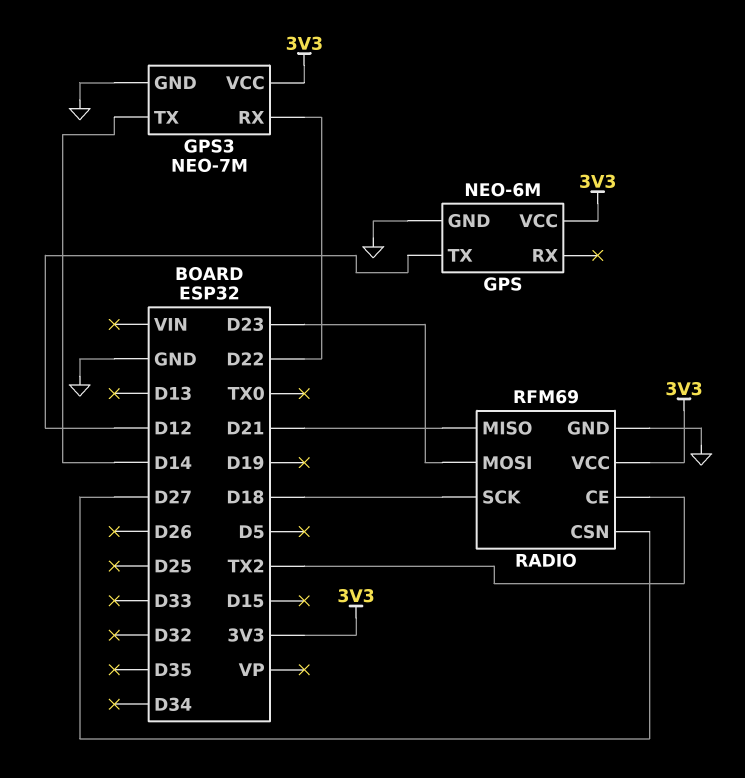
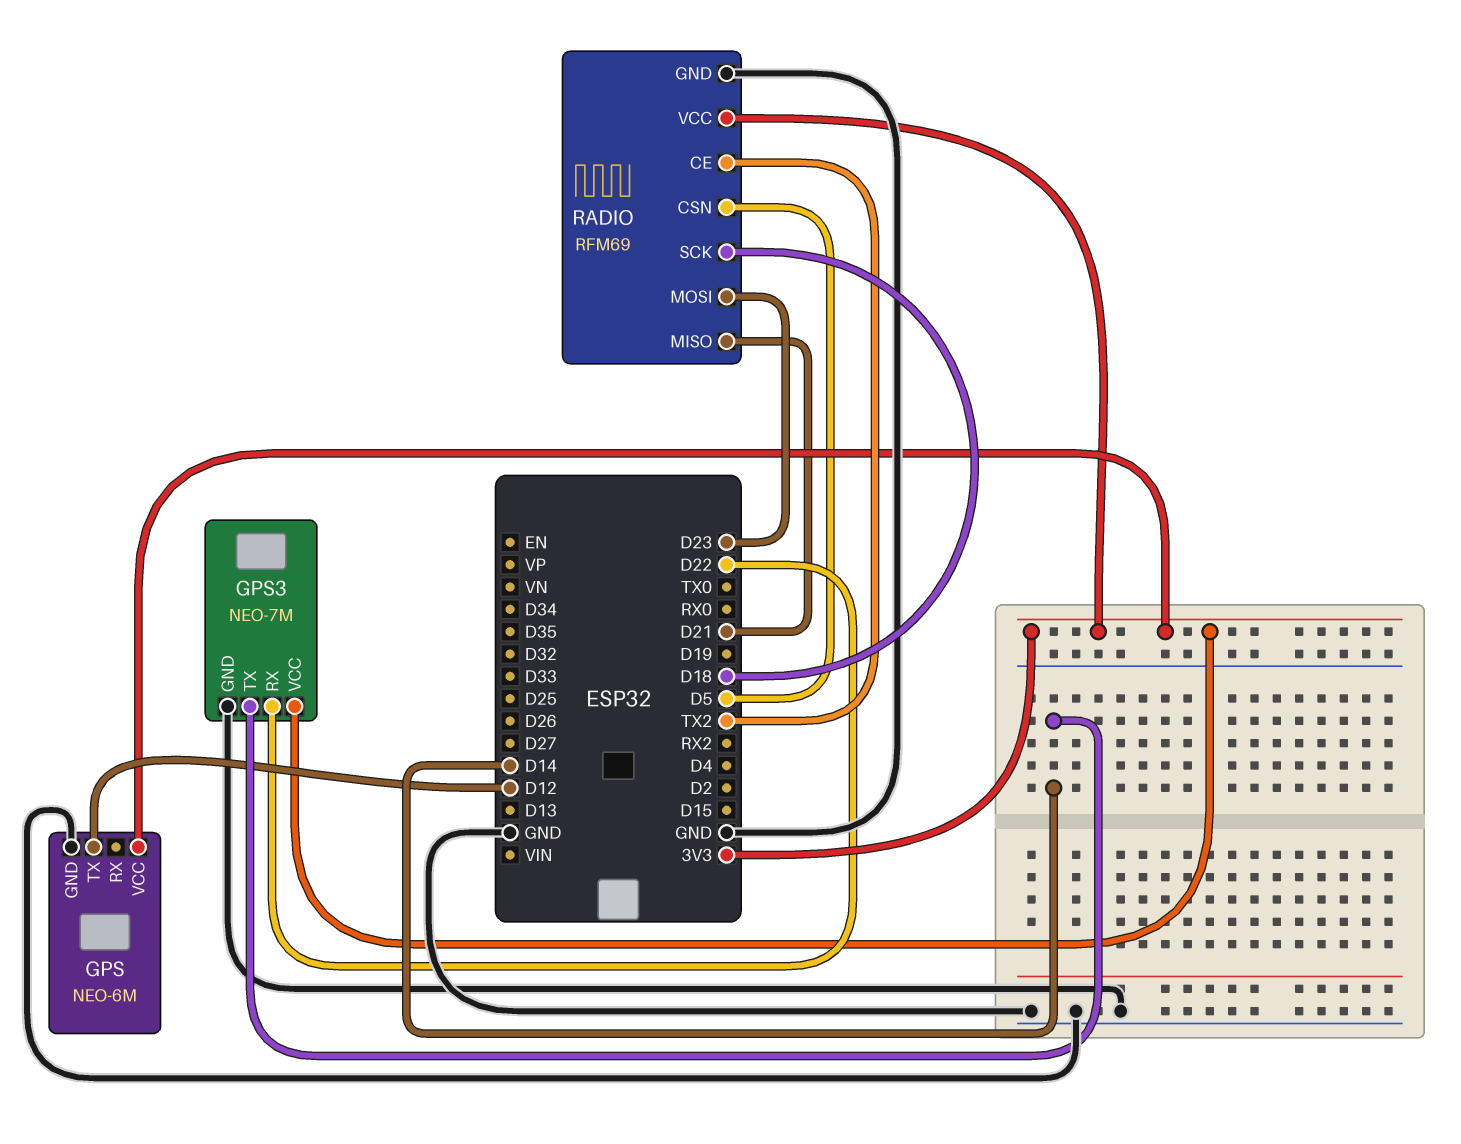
RADIO pin CSN: D27 -> D5

